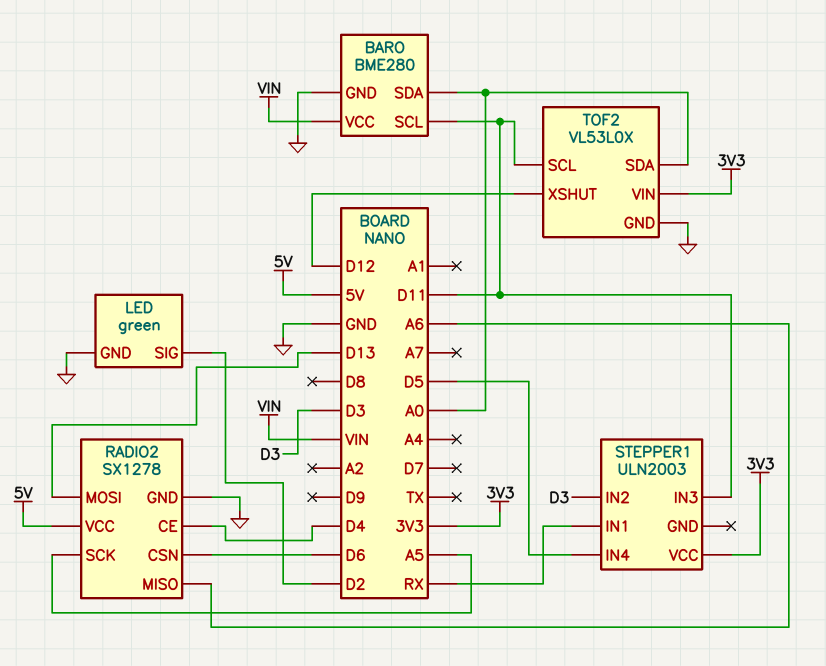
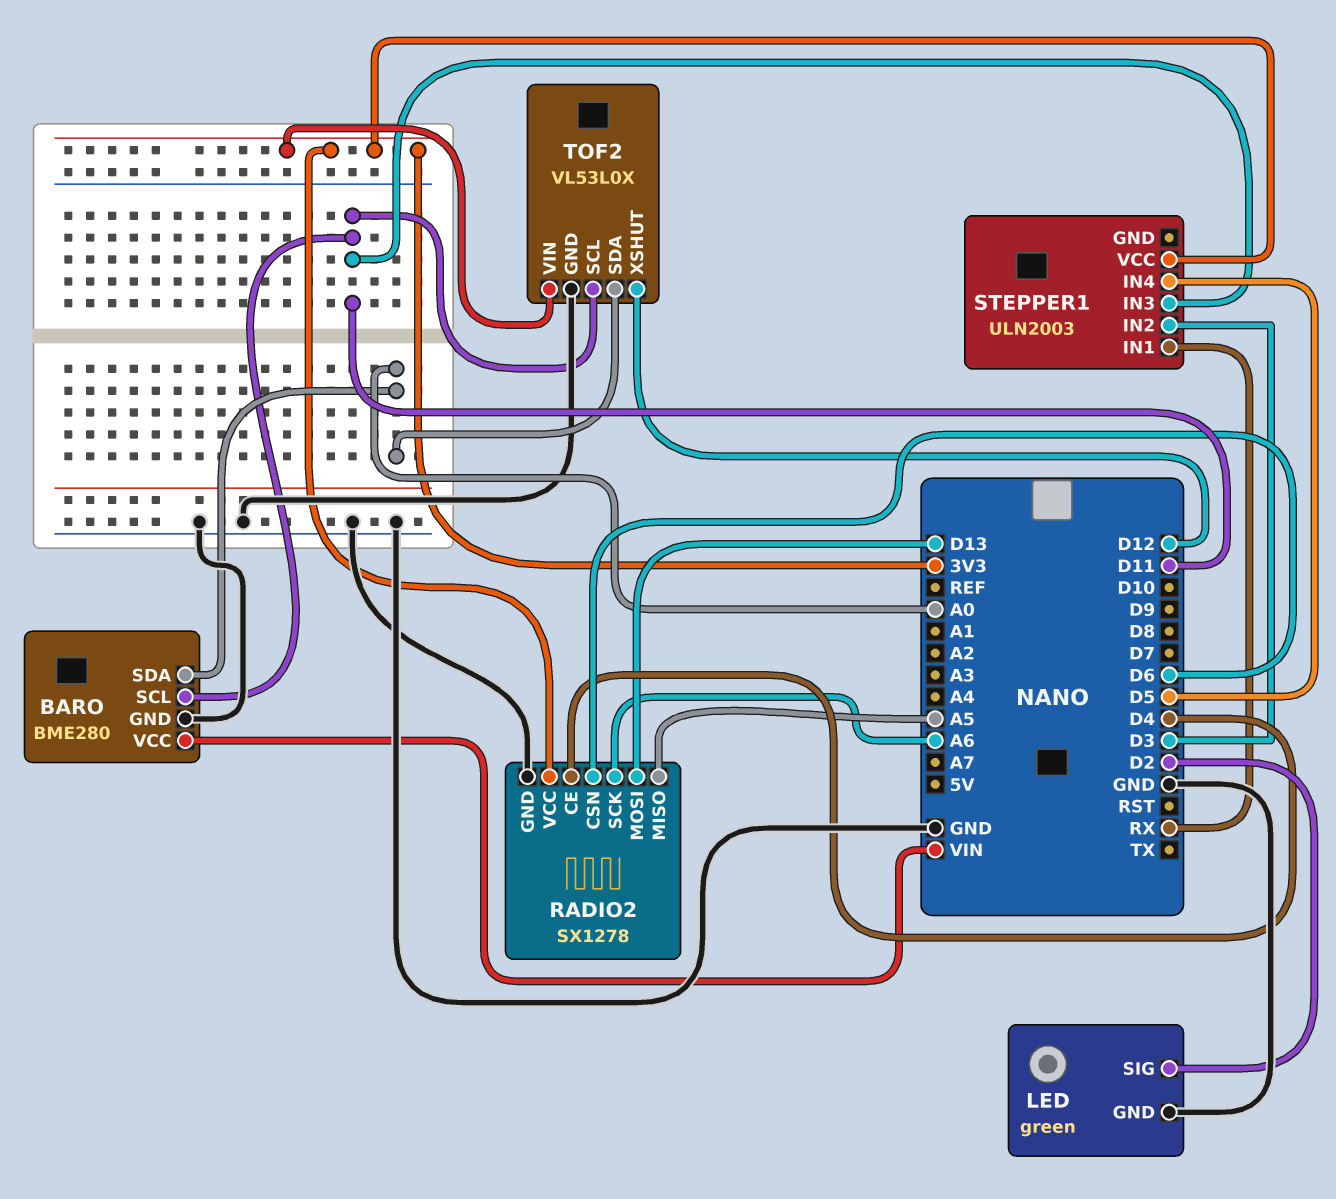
RADIO2 pin MISO: A6 -> A5
RADIO2 pin SCK: A5 -> A6
RADIO2 pin VCC: 5V -> 3V3

